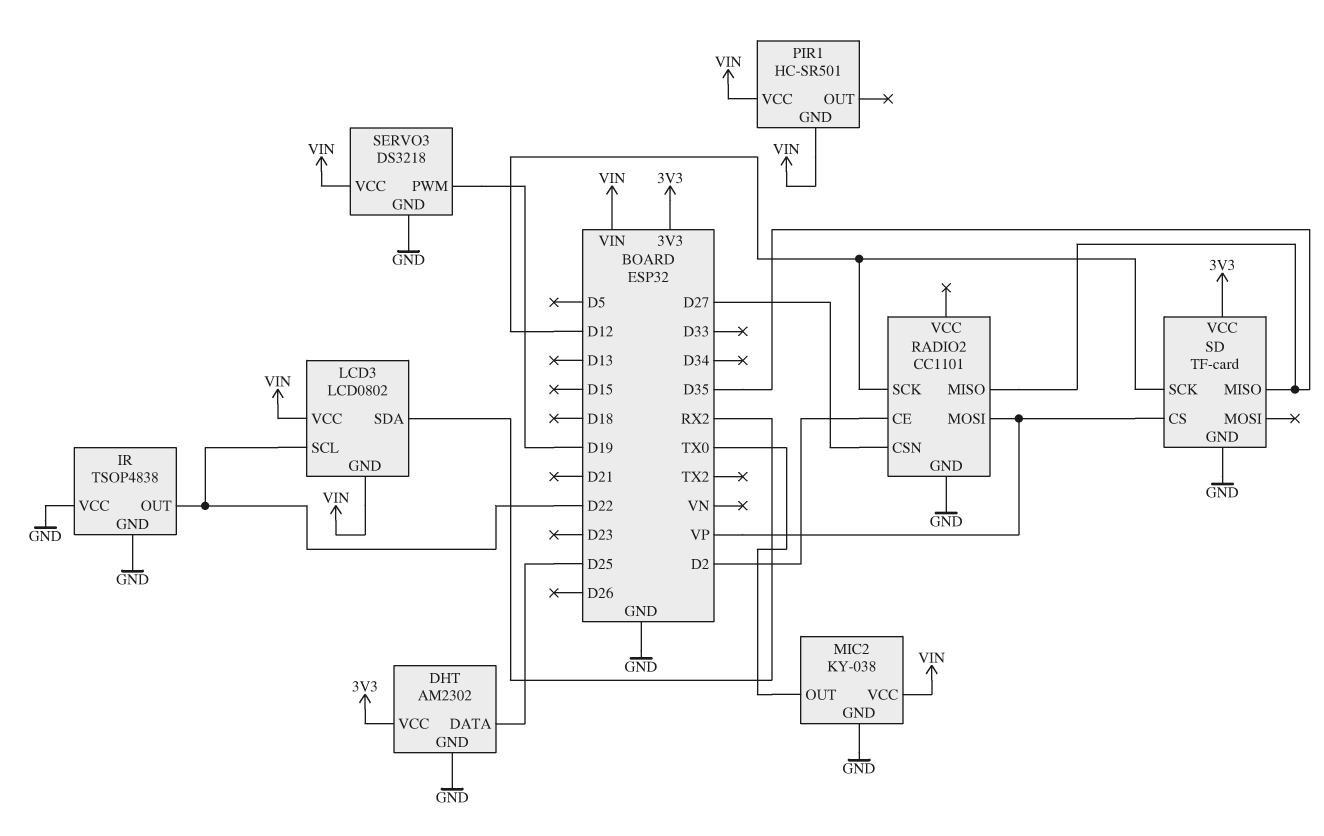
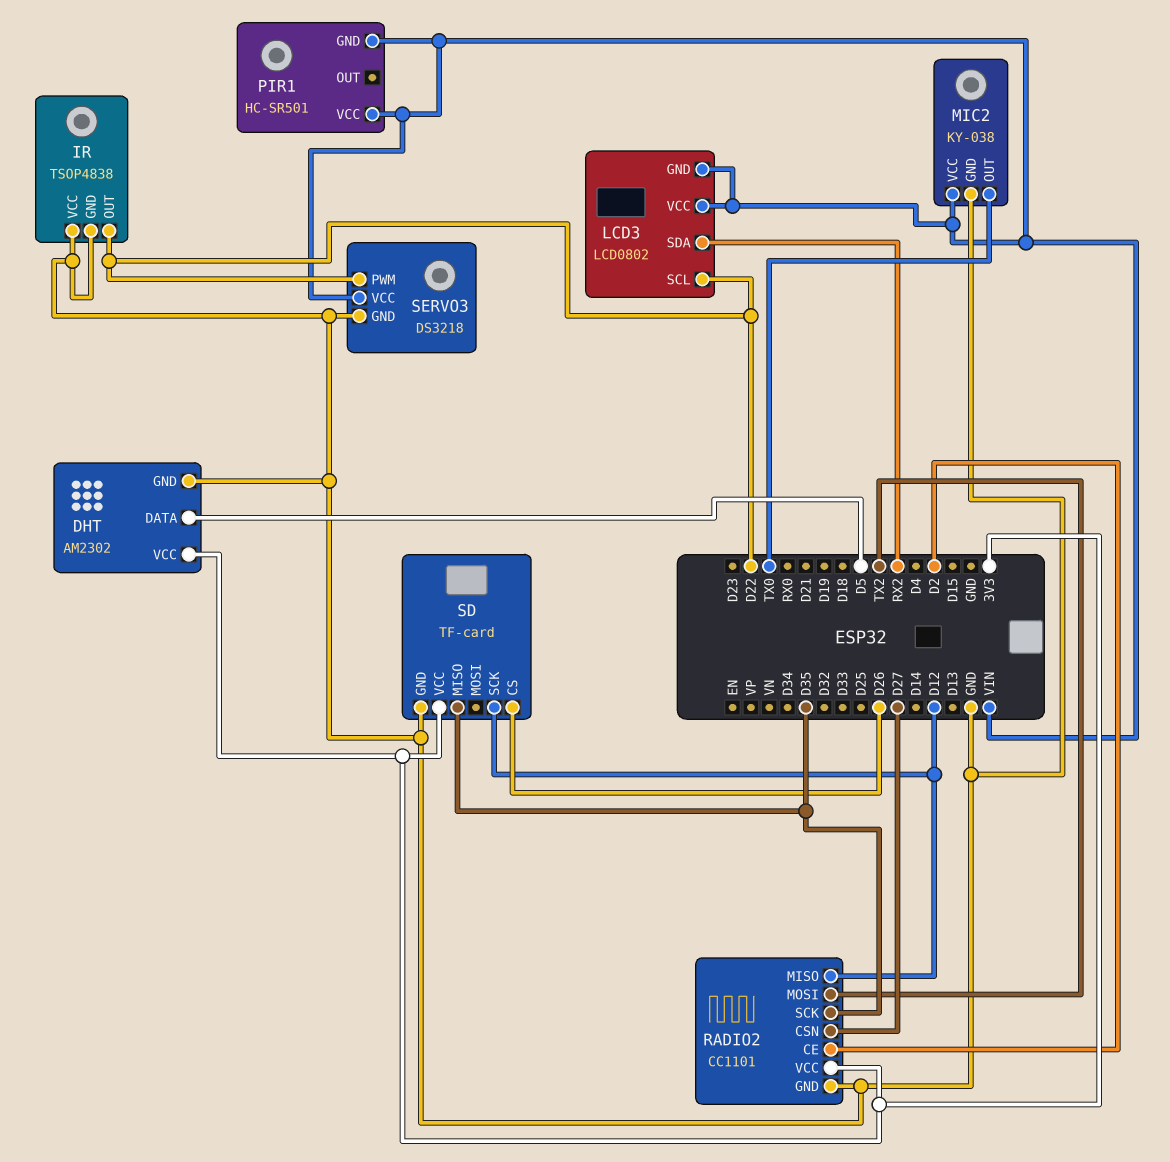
DHT pin DATA: D25 -> D5
RADIO2 pin MISO: D35 -> D12
RADIO2 pin MOSI: VP -> TX2
RADIO2 pin SCK: D12 -> D35
RADIO2 pin VCC: none -> 3V3
SD pin CS: VP -> D26
SERVO3 pin PWM: D19 -> D22

